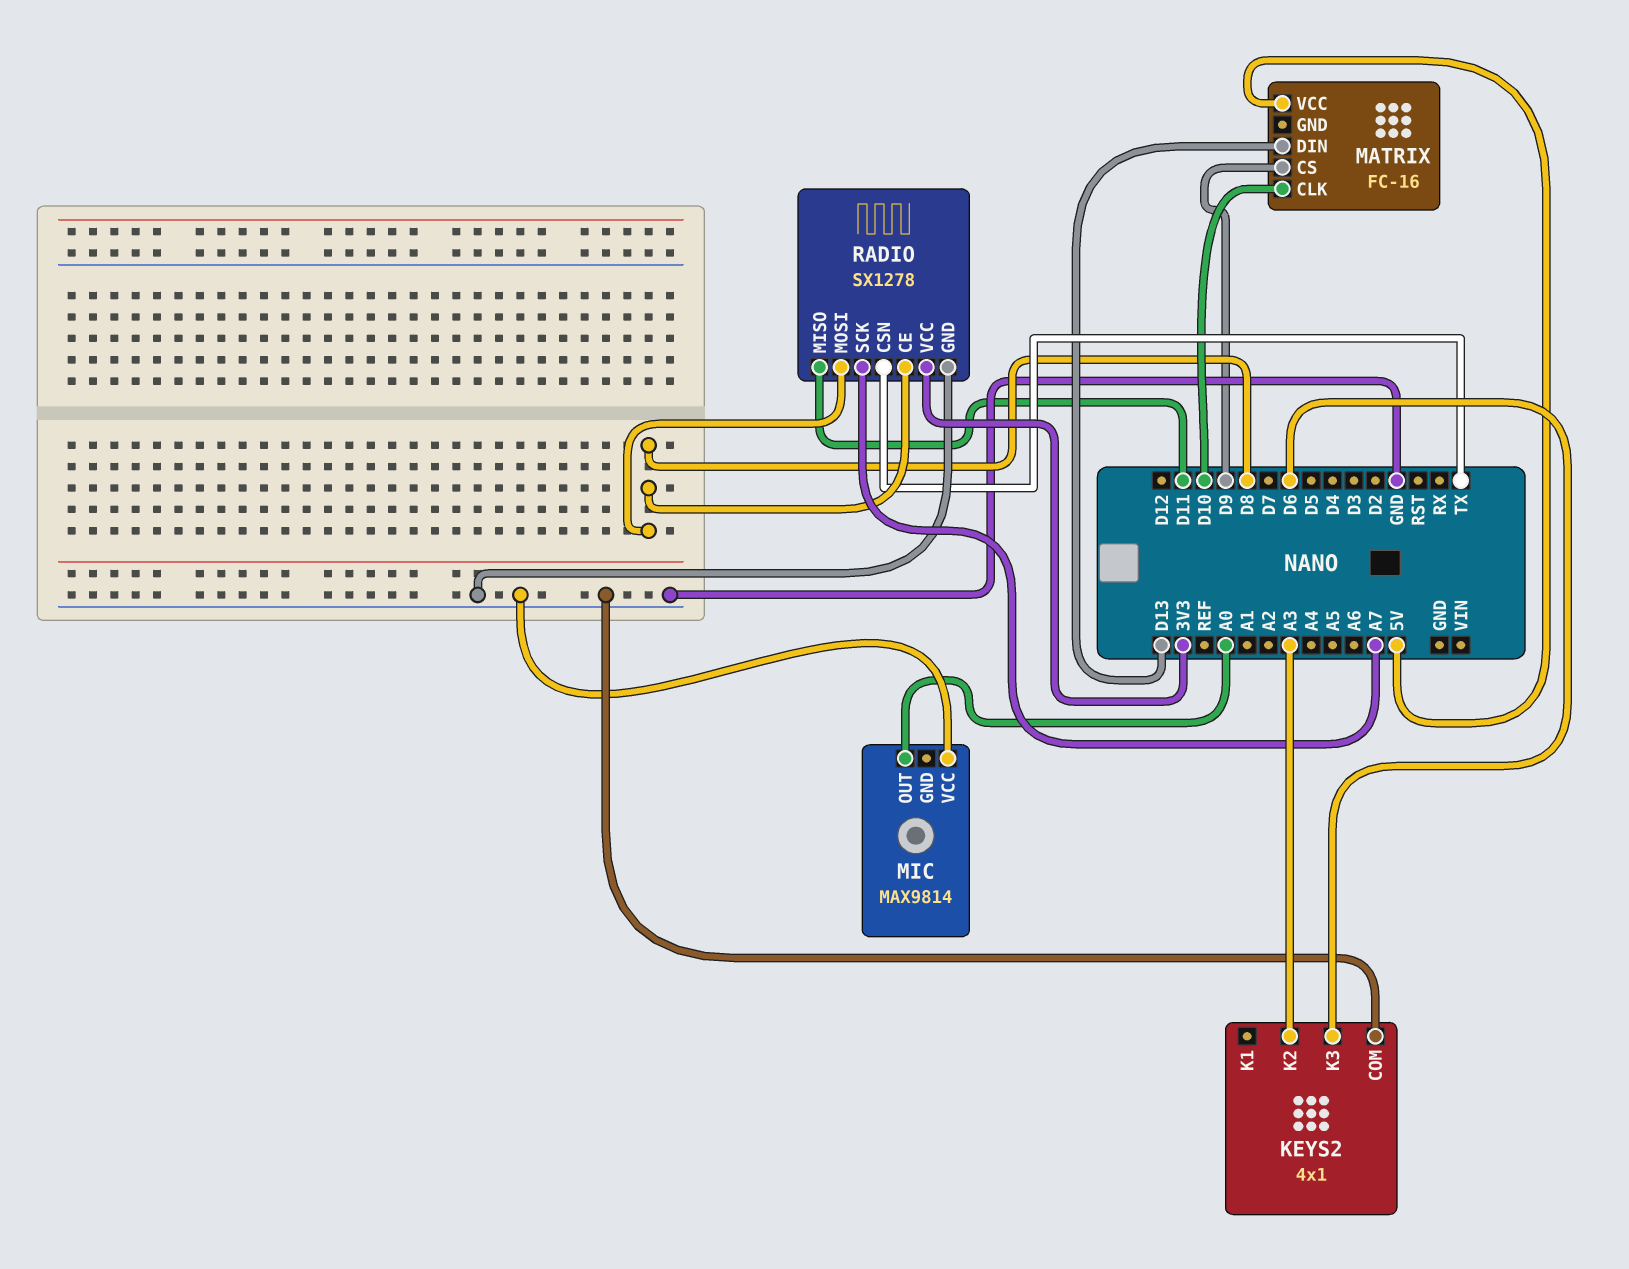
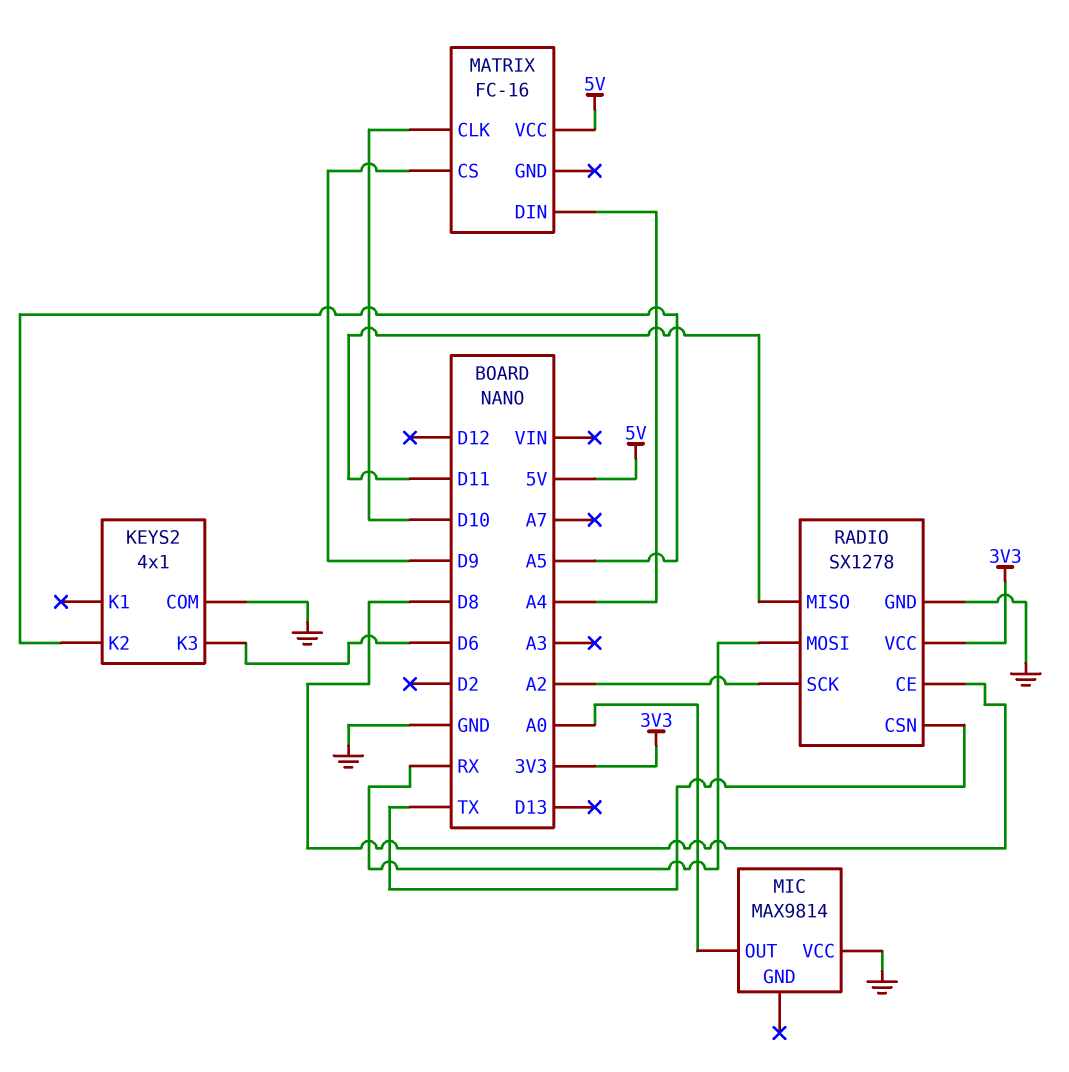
KEYS2 pin K2: A3 -> A5
MATRIX pin DIN: D13 -> A4
RADIO pin MOSI: D8 -> RX
RADIO pin SCK: A7 -> A2

